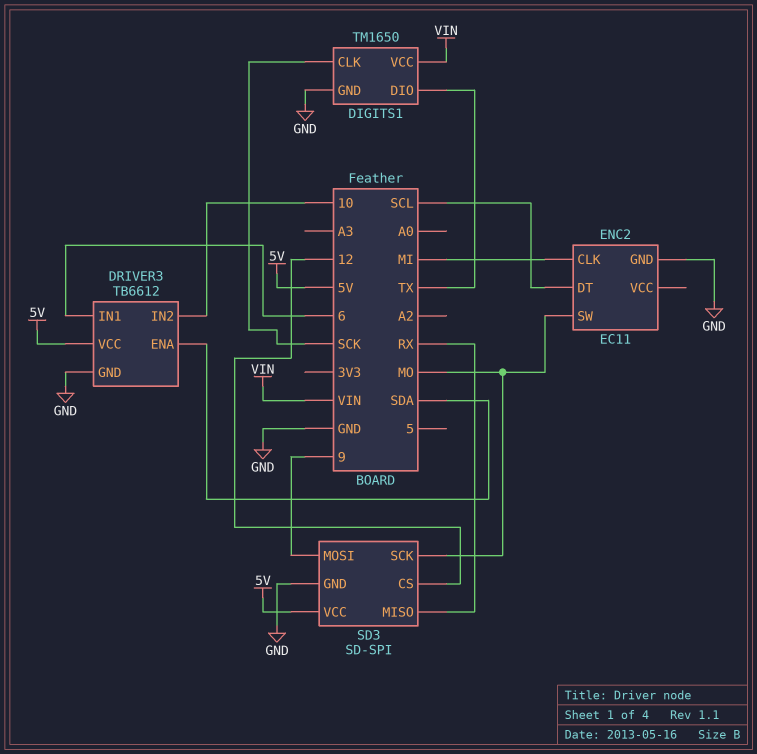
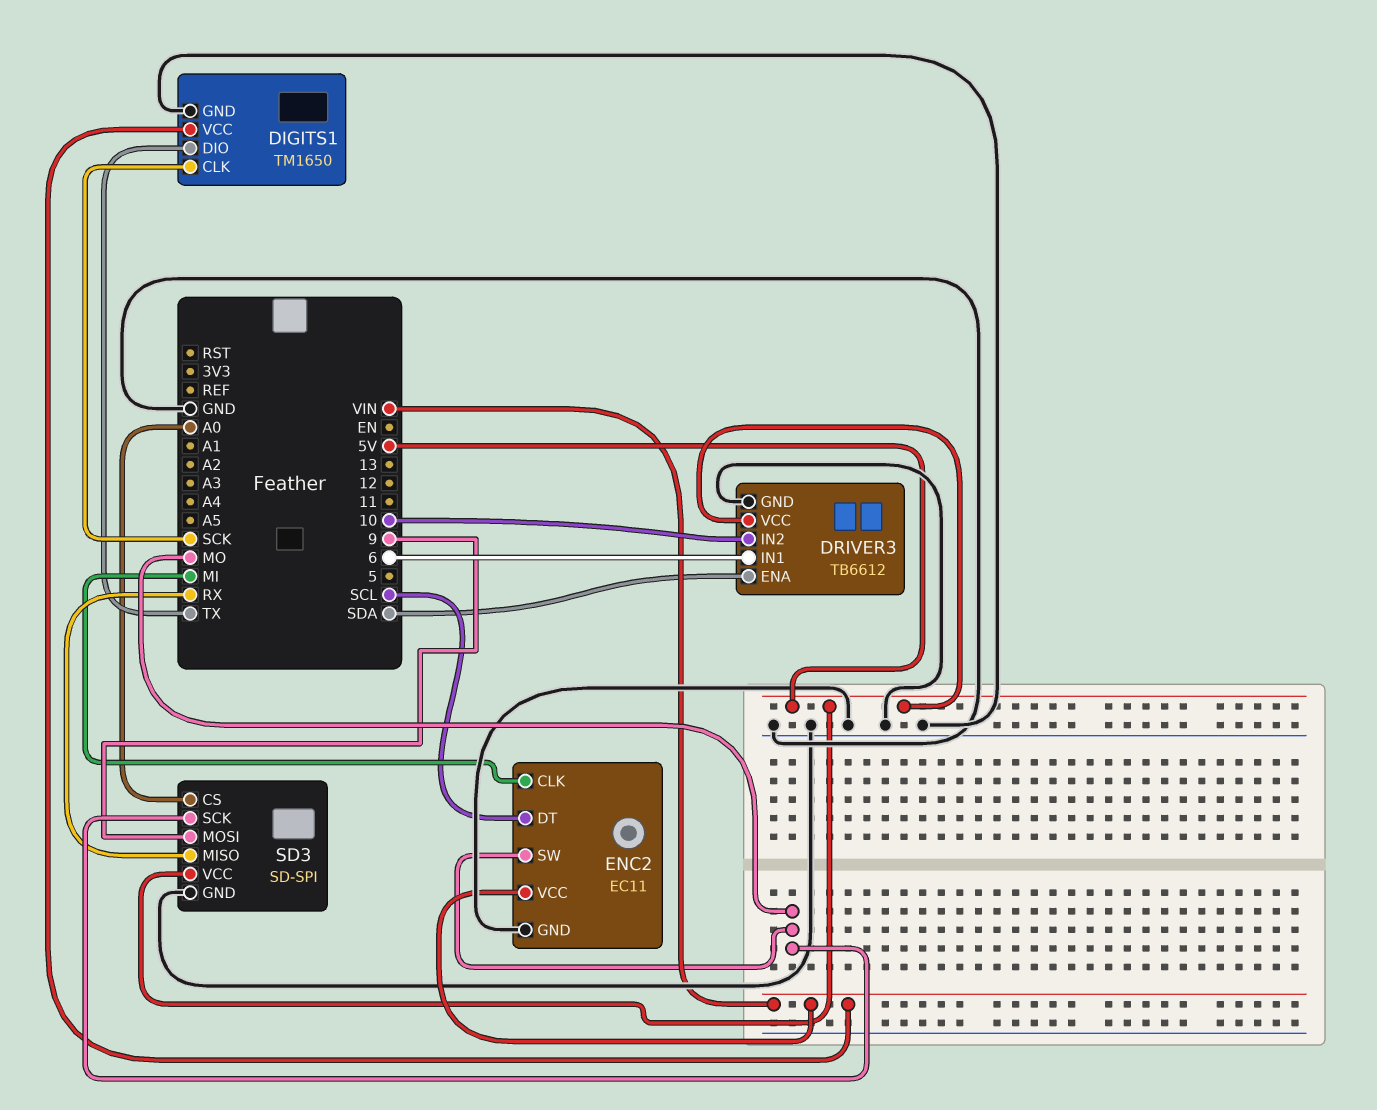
ENC2 pin VCC: none -> VIN
SD3 pin CS: 12 -> A0

